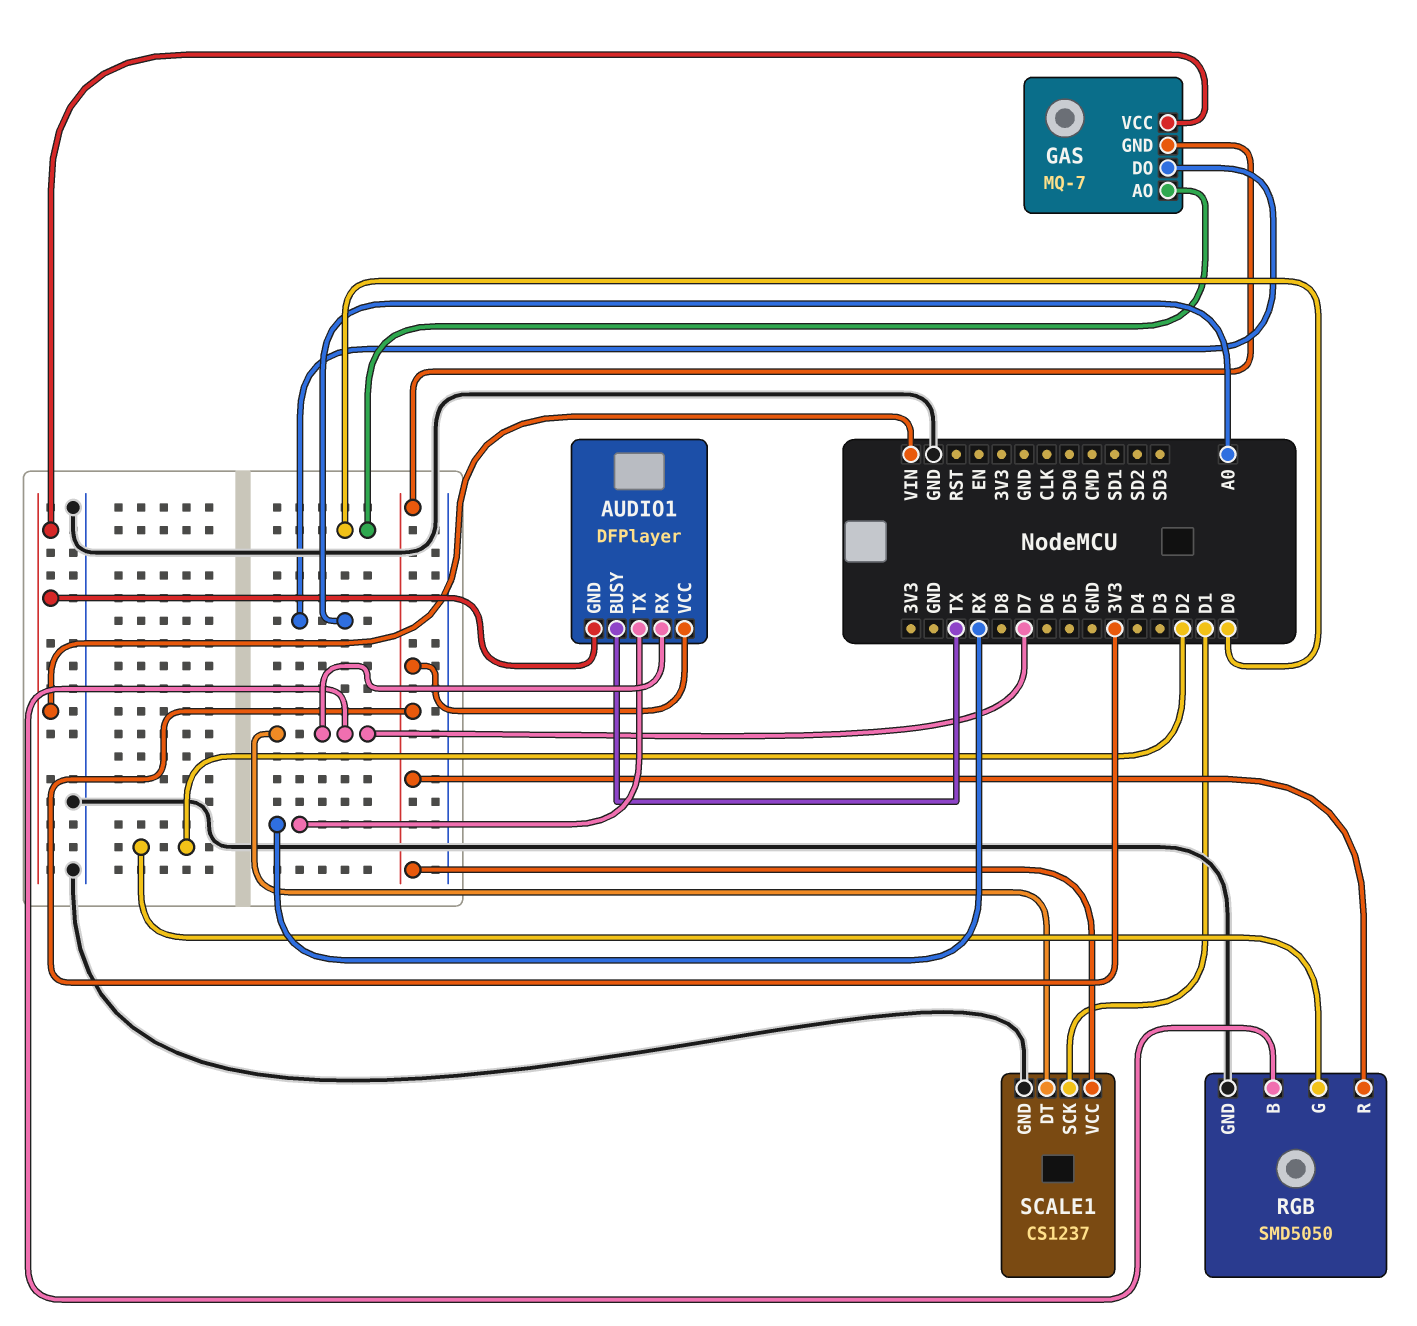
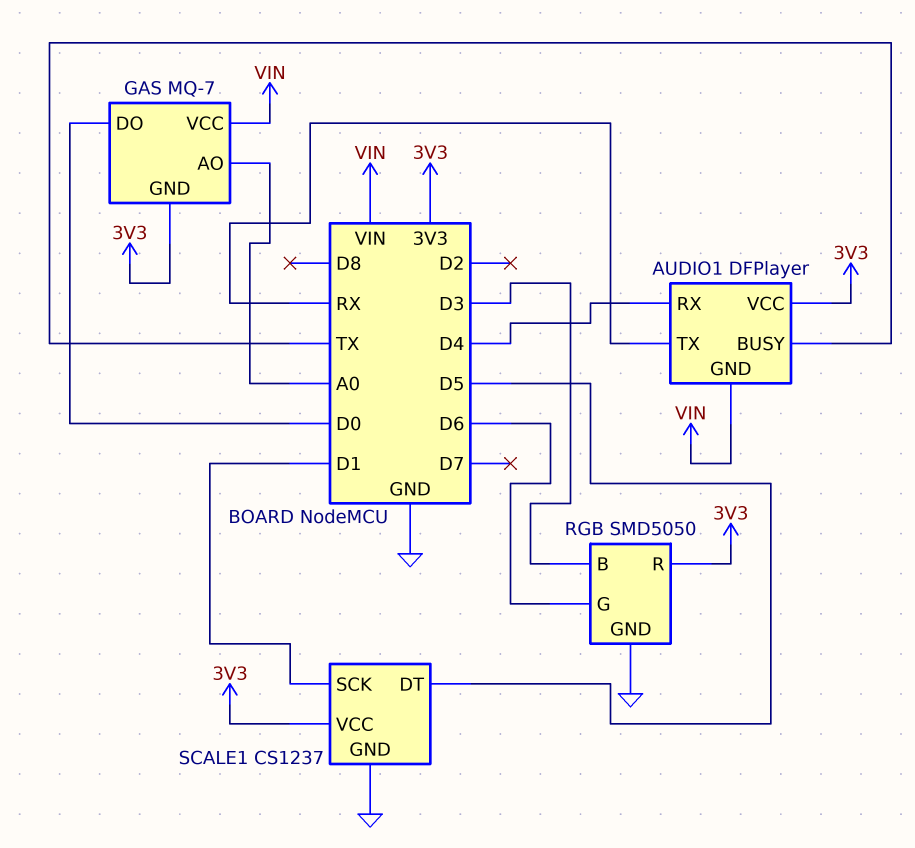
AUDIO1 pin RX: D7 -> D4
GAS pin AO: D0 -> A0
GAS pin DO: A0 -> D0
RGB pin B: D7 -> D3
RGB pin G: D2 -> D6
SCALE1 pin DT: D7 -> D5

